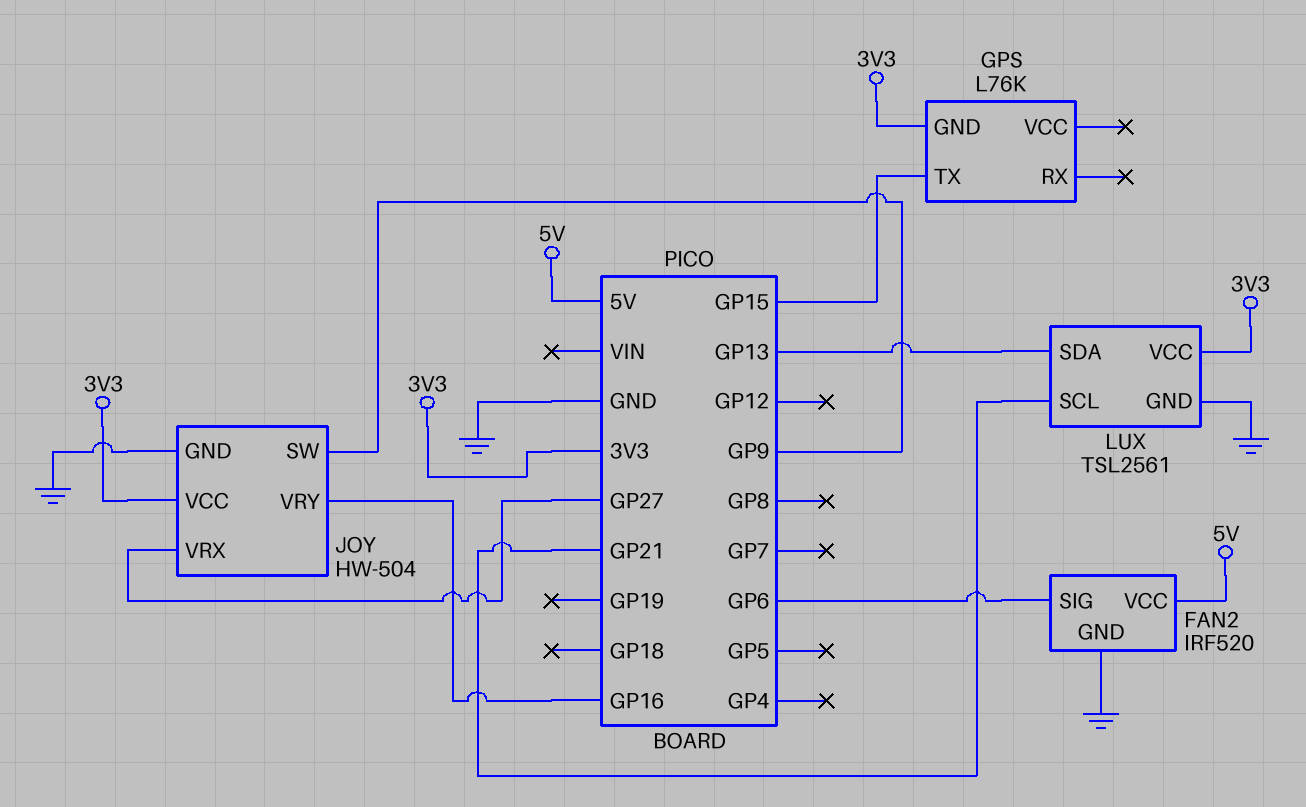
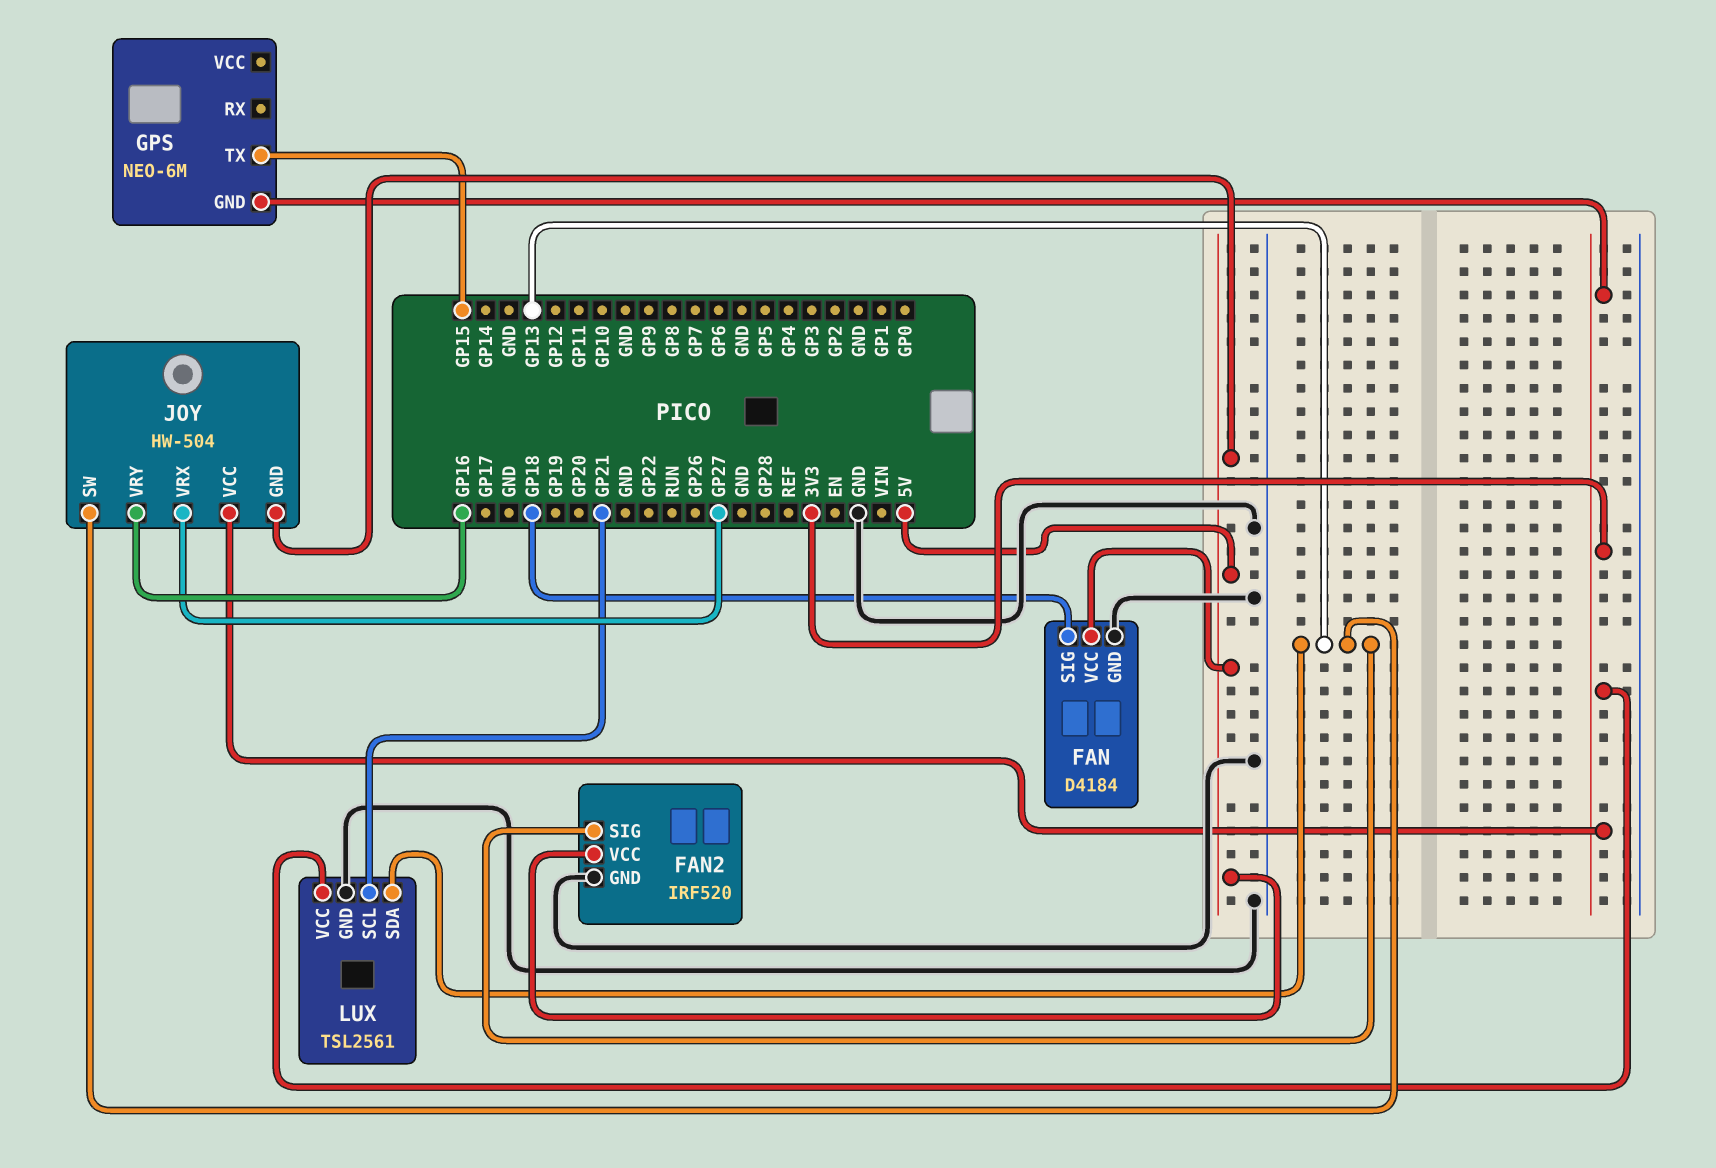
FAN: none -> D4184
FAN pin GND: none -> GND
FAN pin SIG: none -> GP18
FAN pin VCC: none -> 5V
FAN2 pin SIG: GP6 -> GP13
GPS: L76K -> NEO-6M
JOY pin GND: GND -> 5V
JOY pin SW: GP9 -> GP13

